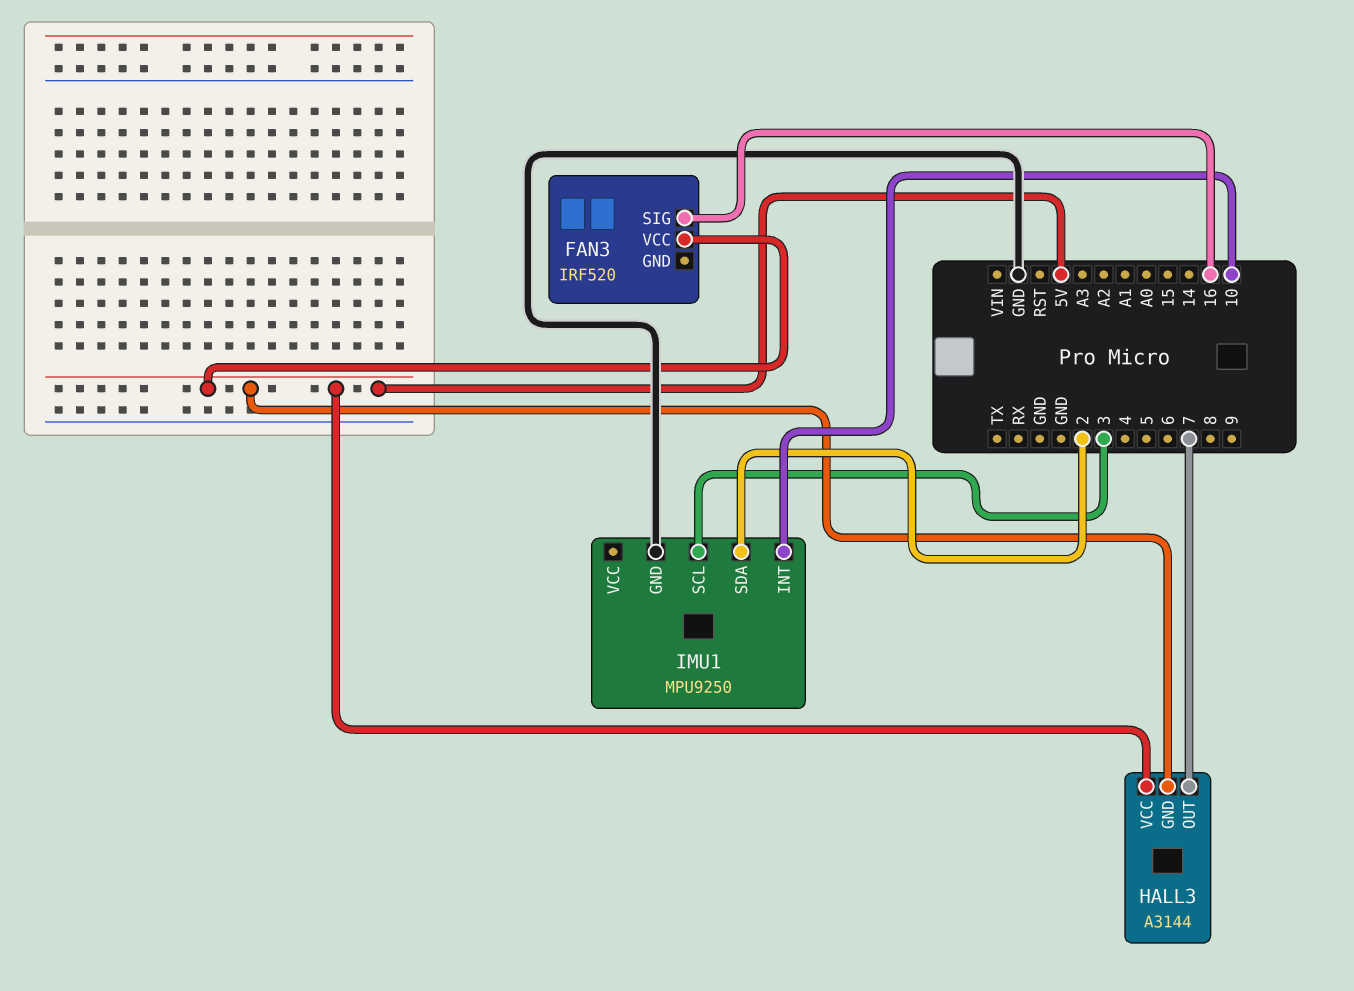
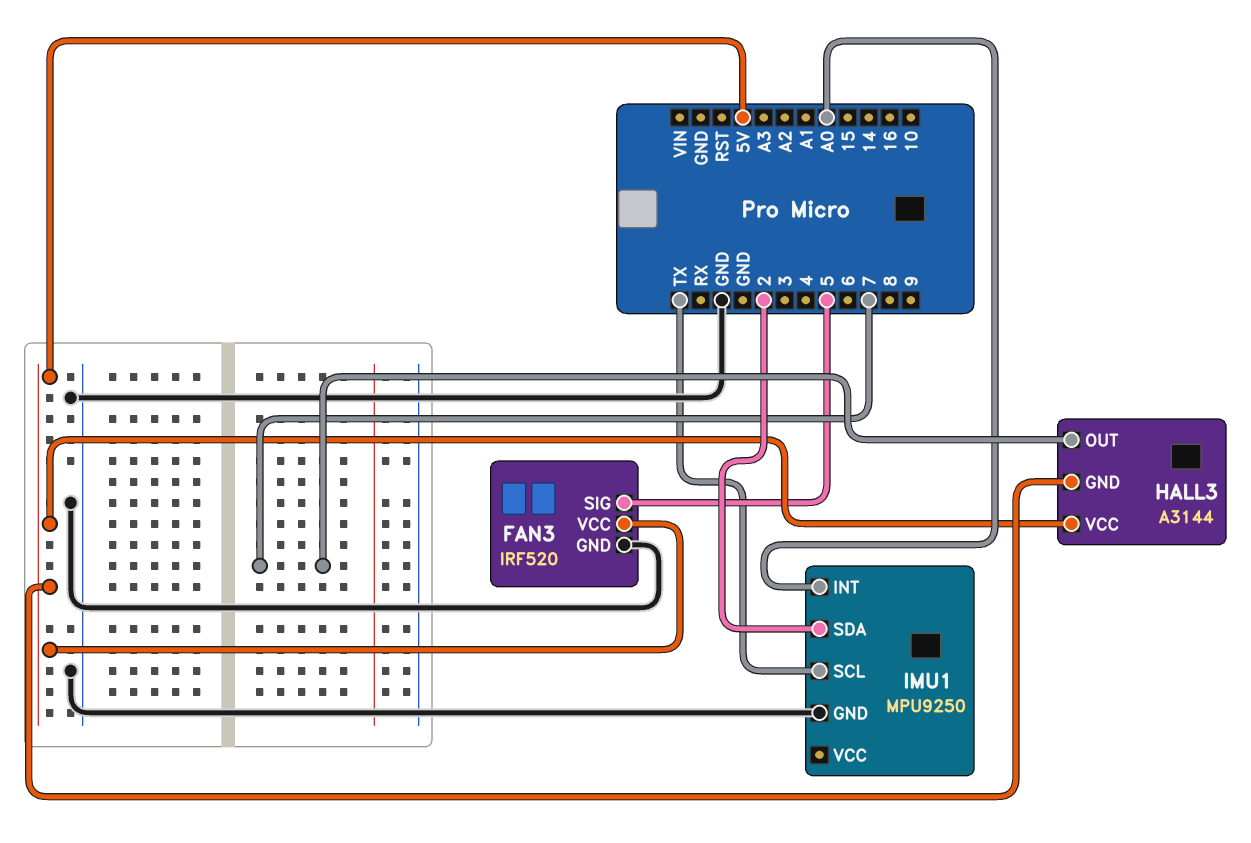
FAN3 pin GND: none -> GND
FAN3 pin SIG: 16 -> 5
IMU1 pin INT: 10 -> A0
IMU1 pin SCL: 3 -> TX

